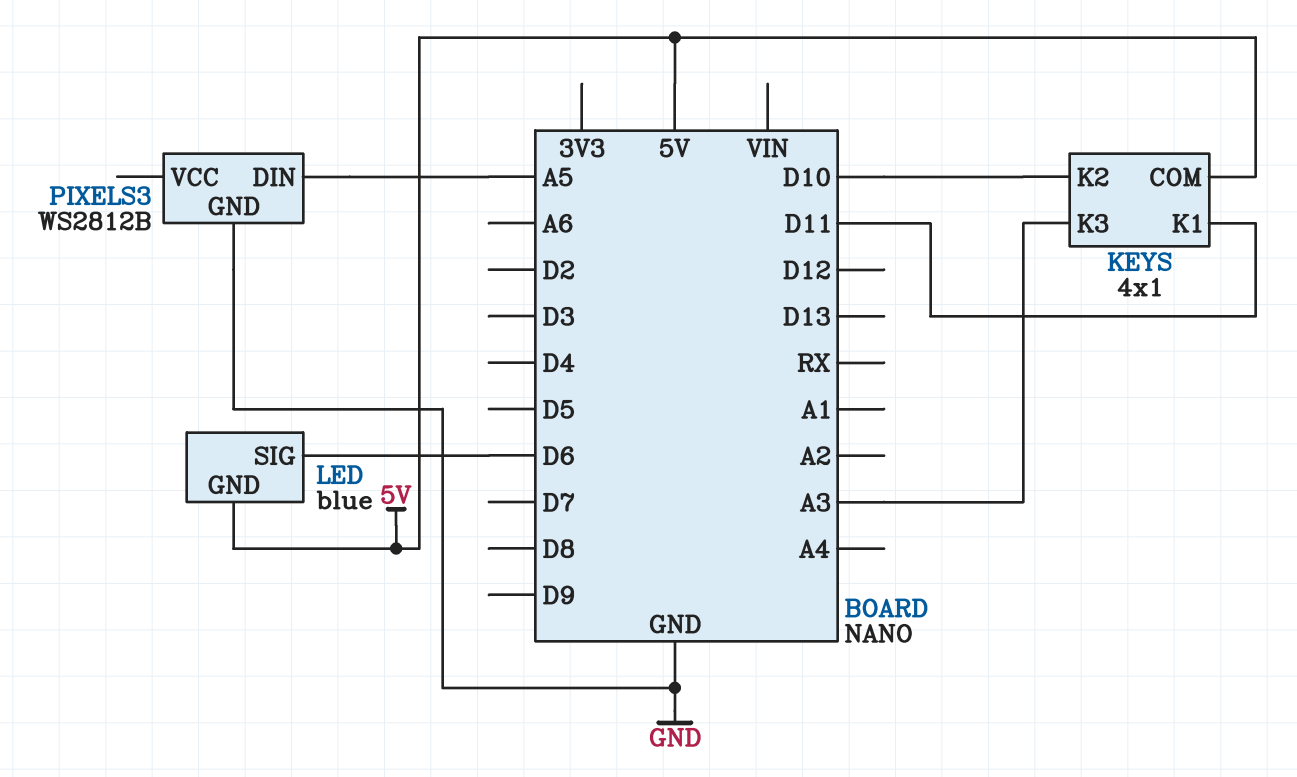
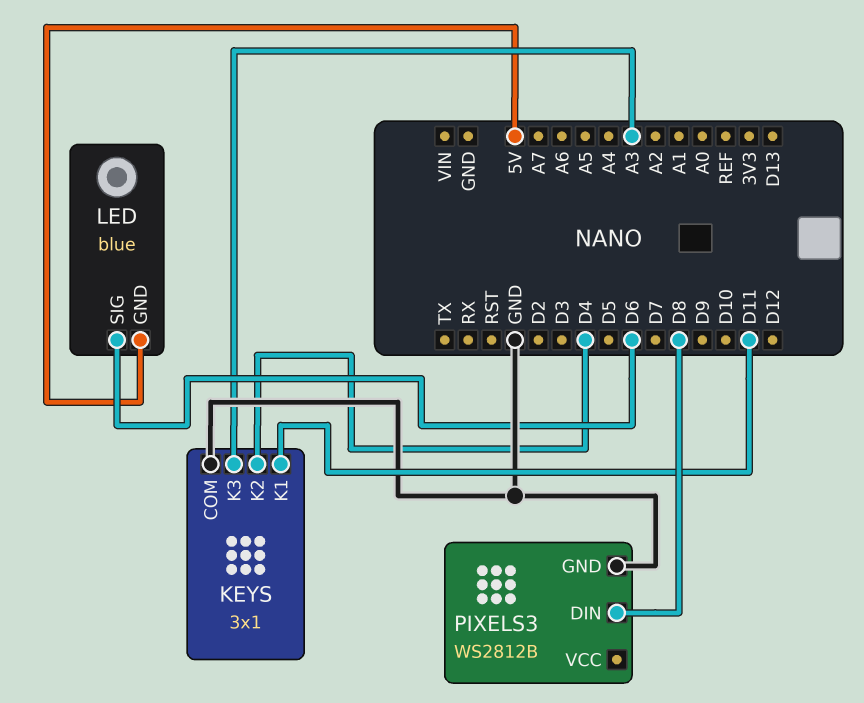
KEYS: 4x1 -> 3x1
KEYS pin COM: 5V -> GND
KEYS pin K2: D10 -> D4
PIXELS3 pin DIN: A5 -> D8

